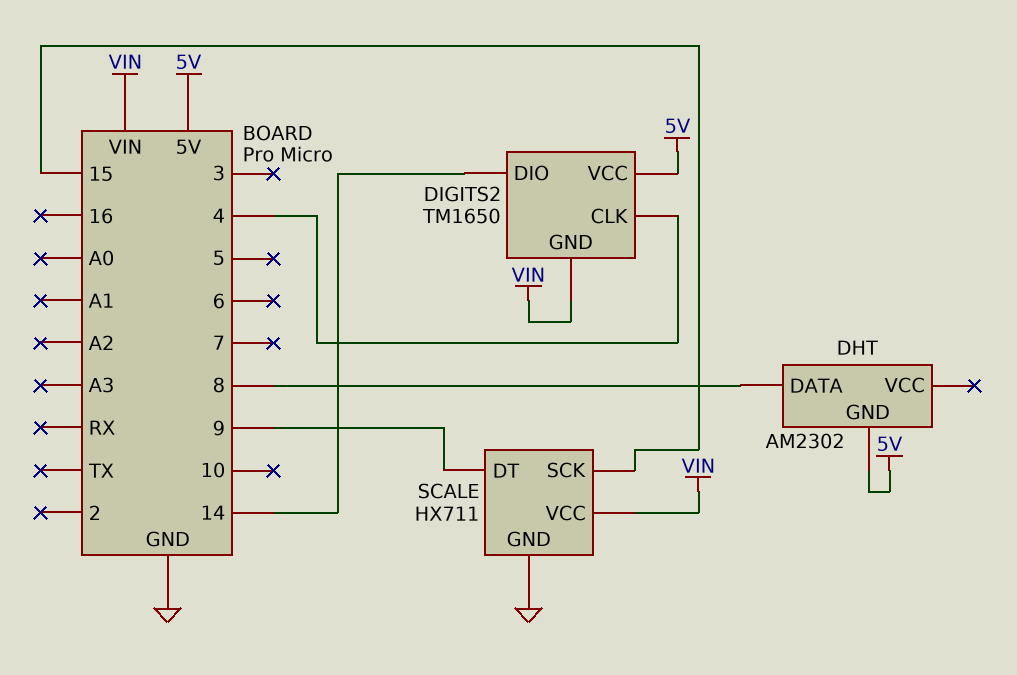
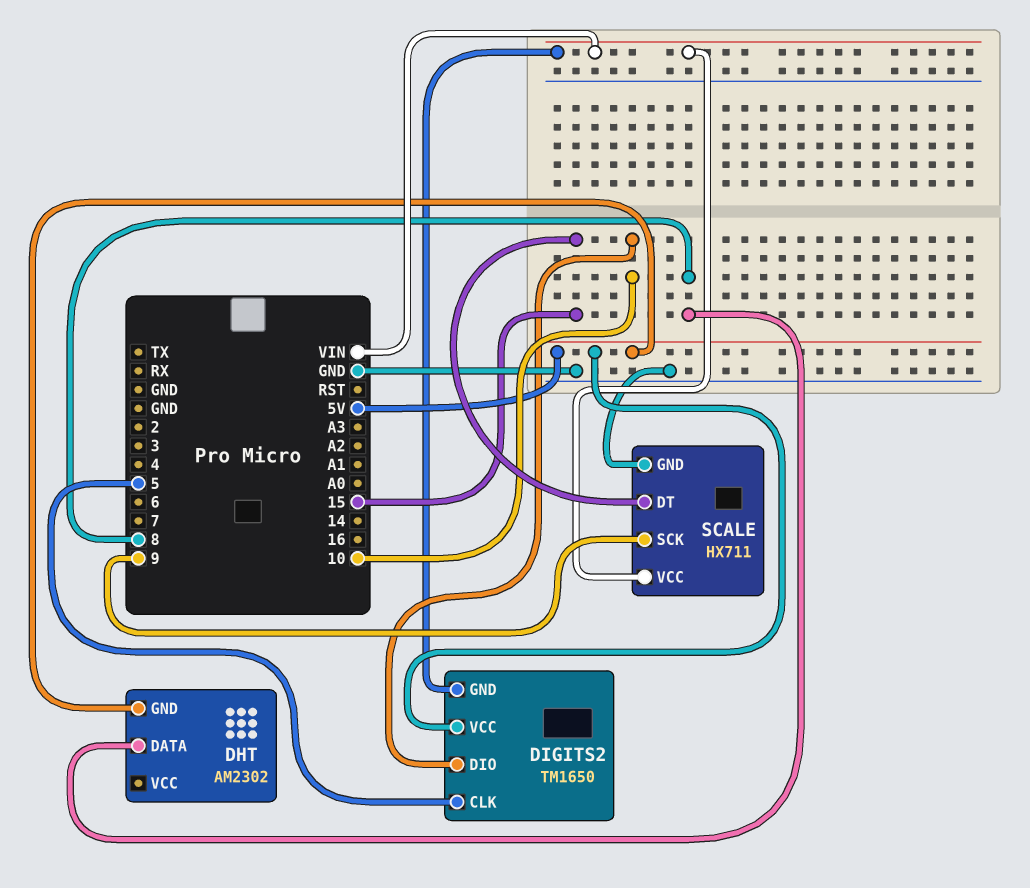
DIGITS2 pin CLK: 4 -> 5
DIGITS2 pin DIO: 14 -> 10
SCALE pin DT: 9 -> 15
SCALE pin SCK: 15 -> 9

